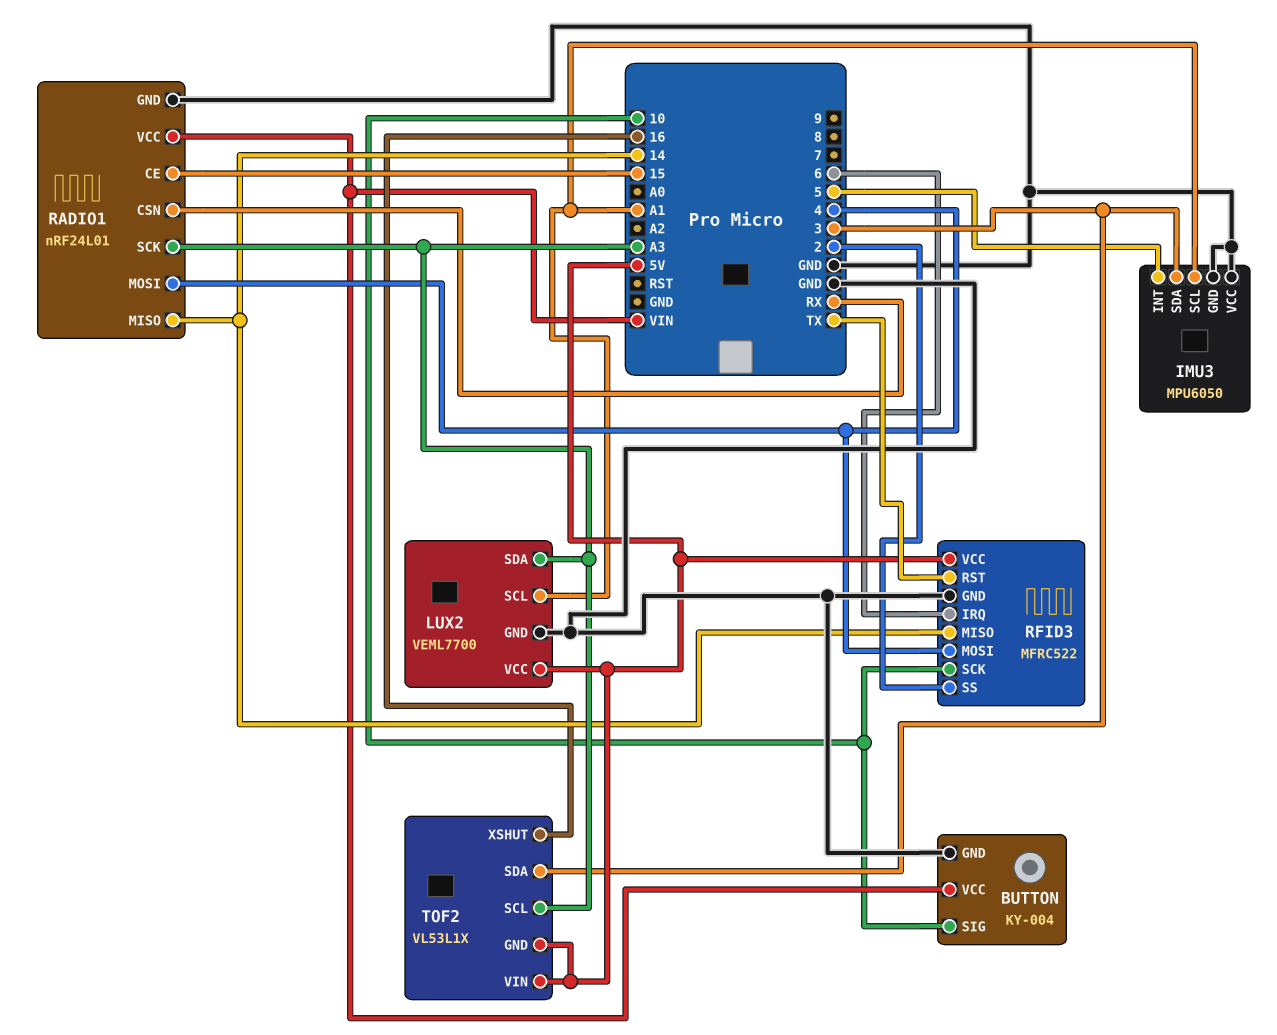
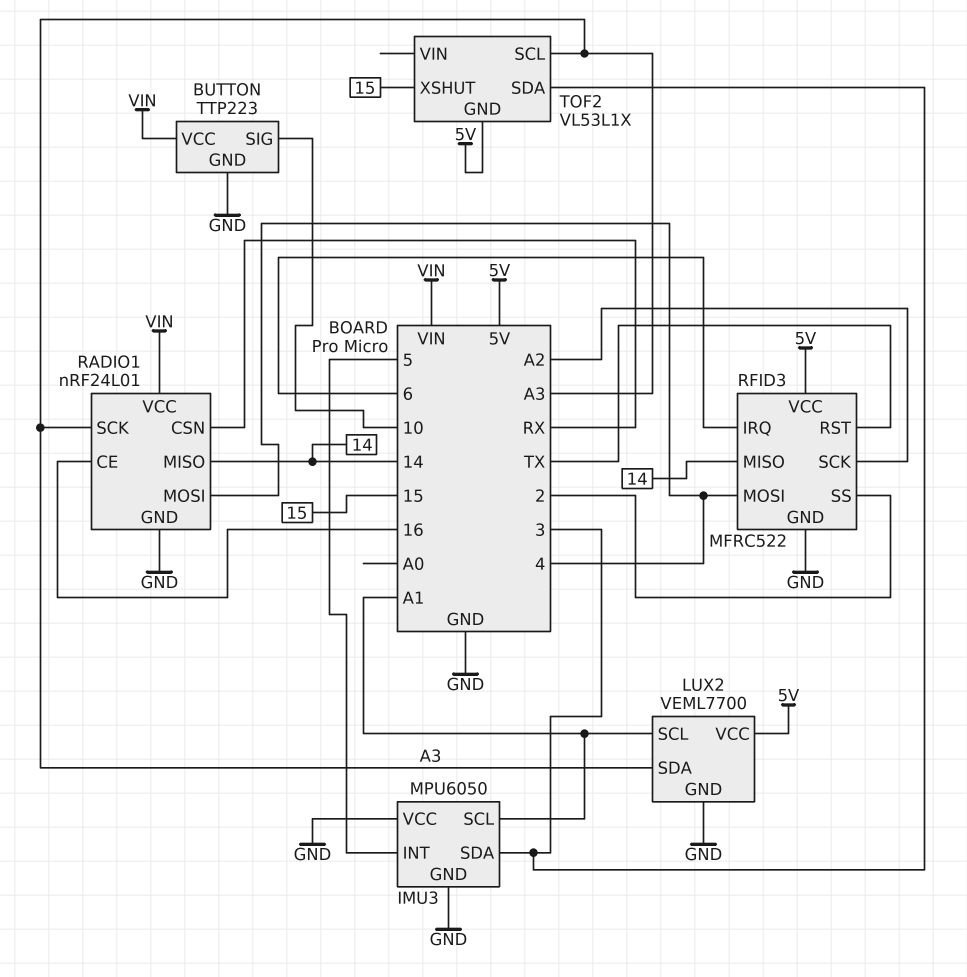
BUTTON: KY-004 -> TTP223
RADIO1 pin CE: 15 -> 16
RFID3 pin SCK: 10 -> A2
TOF2 pin VIN: 5V -> none
TOF2 pin XSHUT: 16 -> 15

